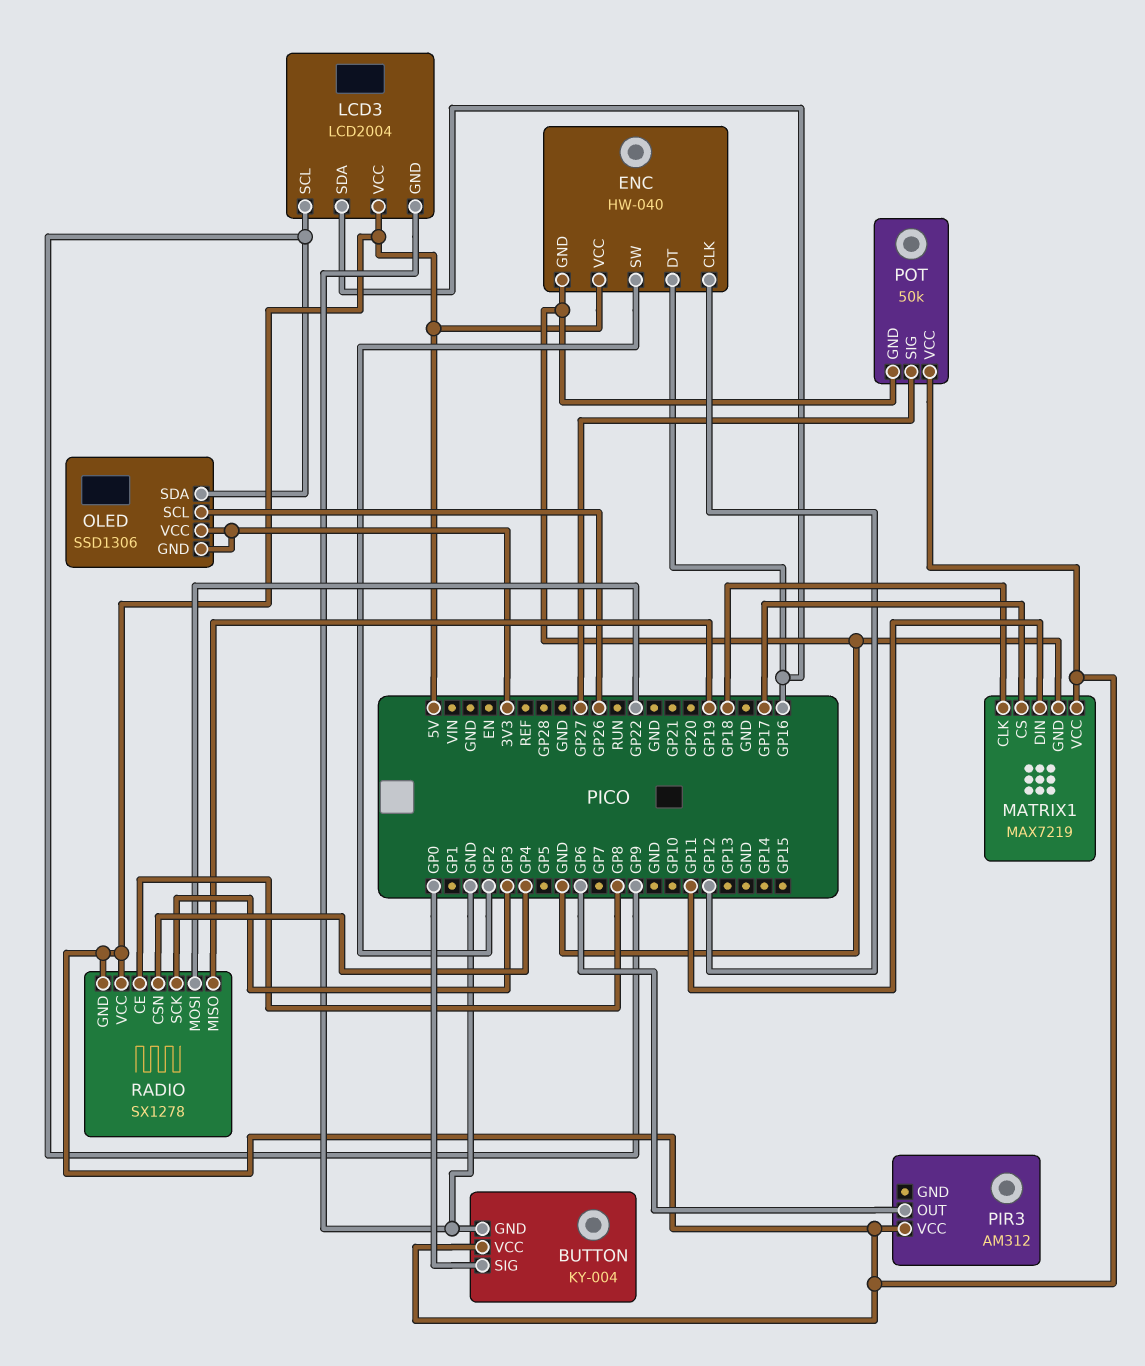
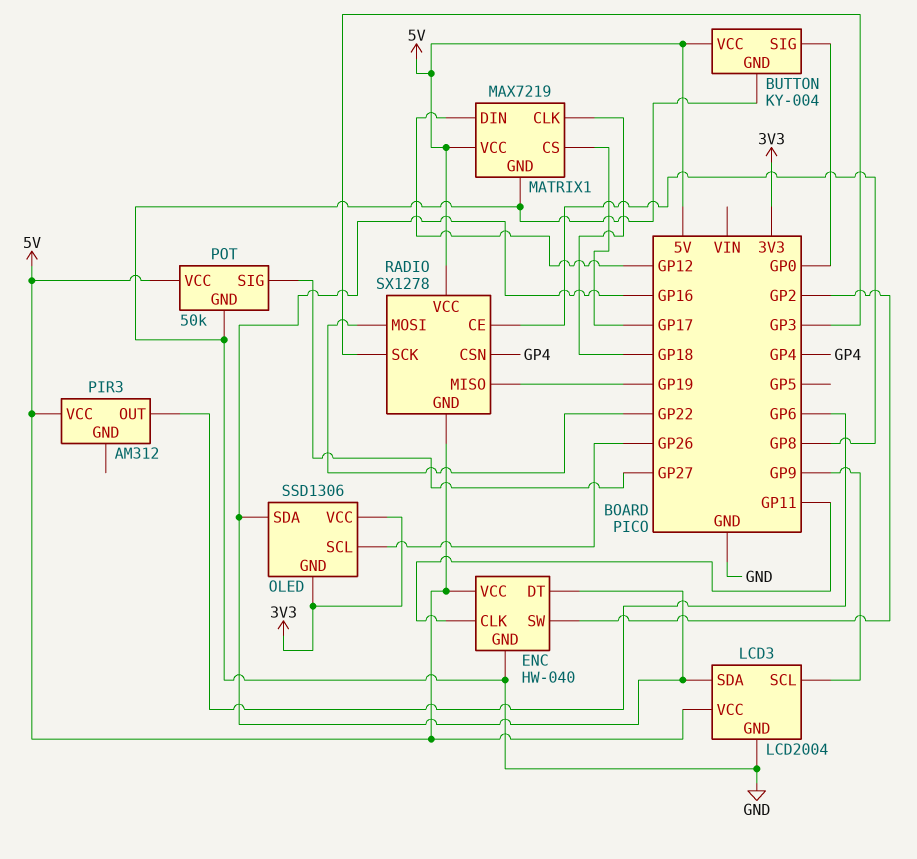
ENC pin CLK: GP12 -> GP11
MATRIX1 pin DIN: GP11 -> GP12
OLED pin SDA: GP9 -> GP16

